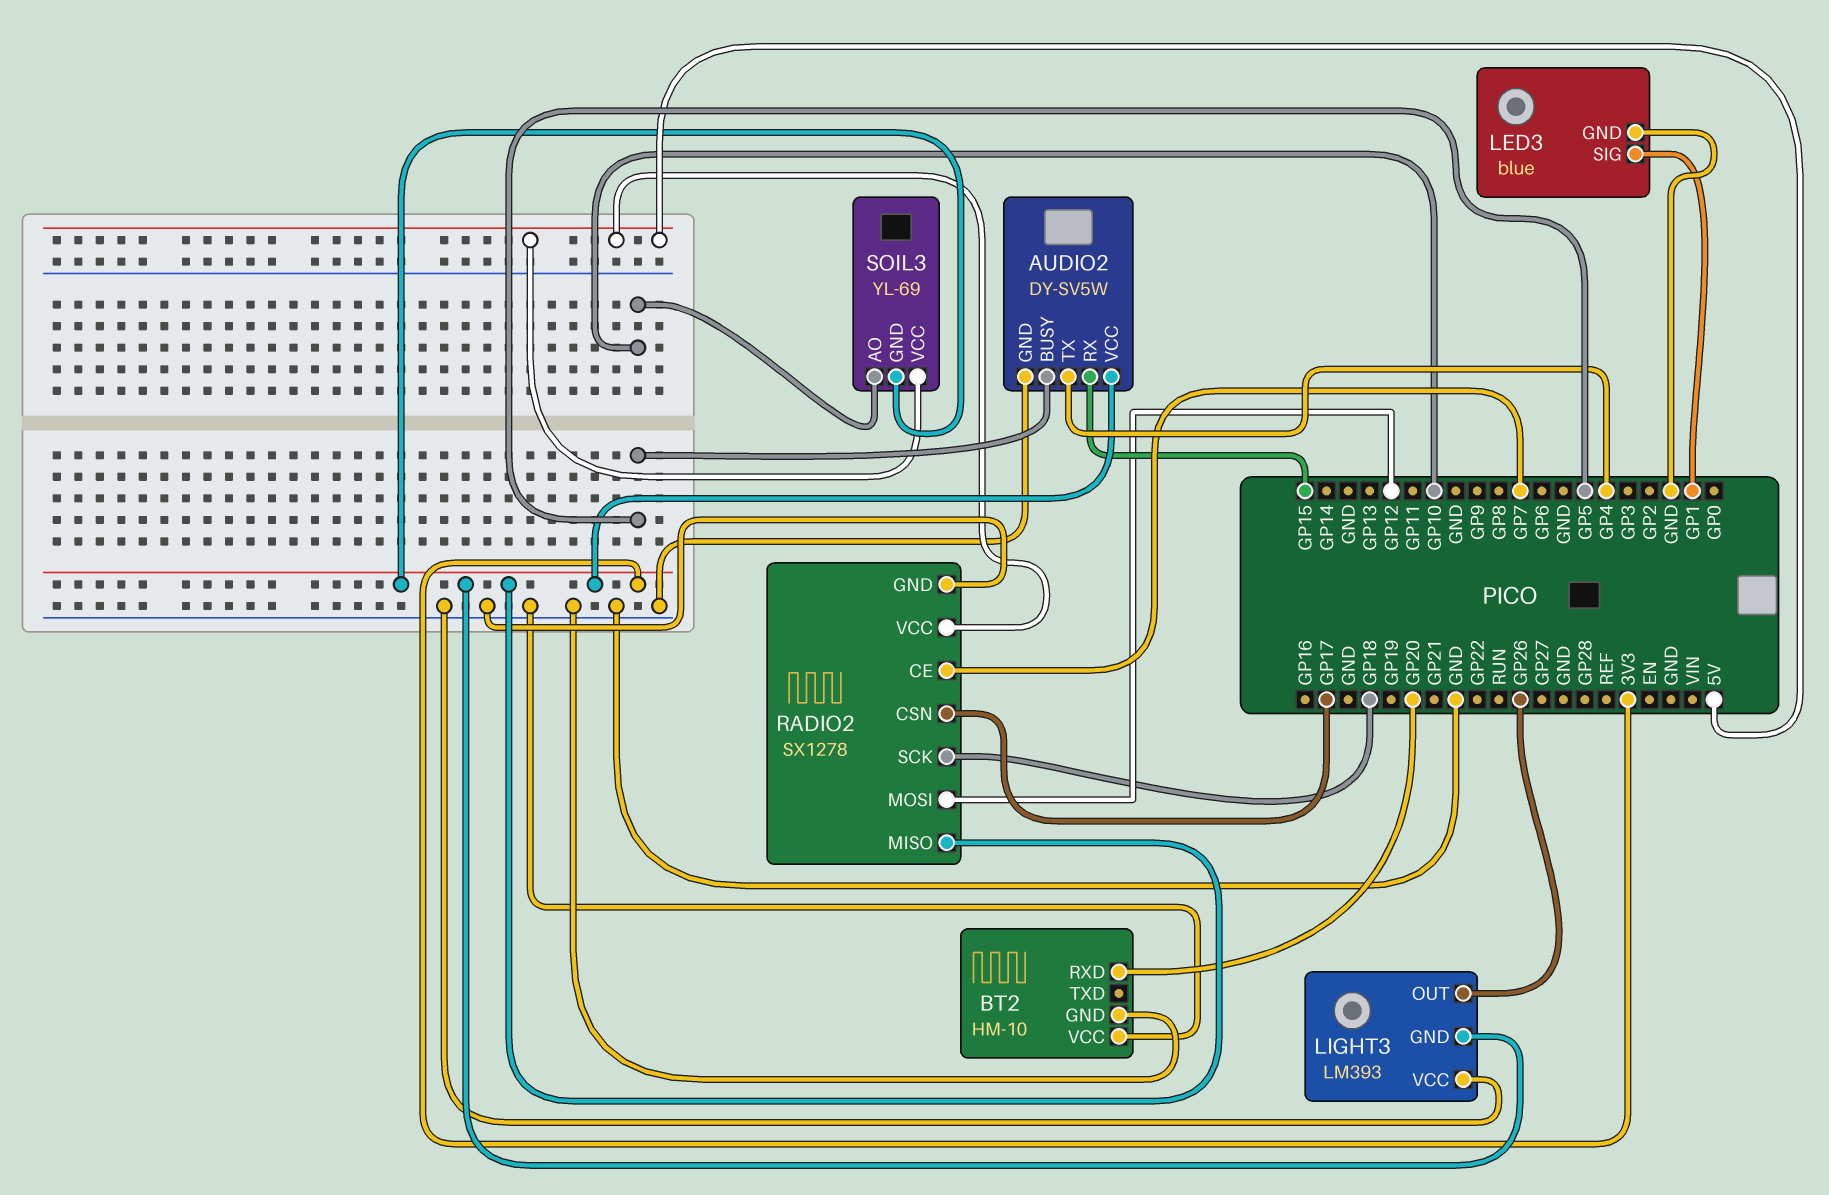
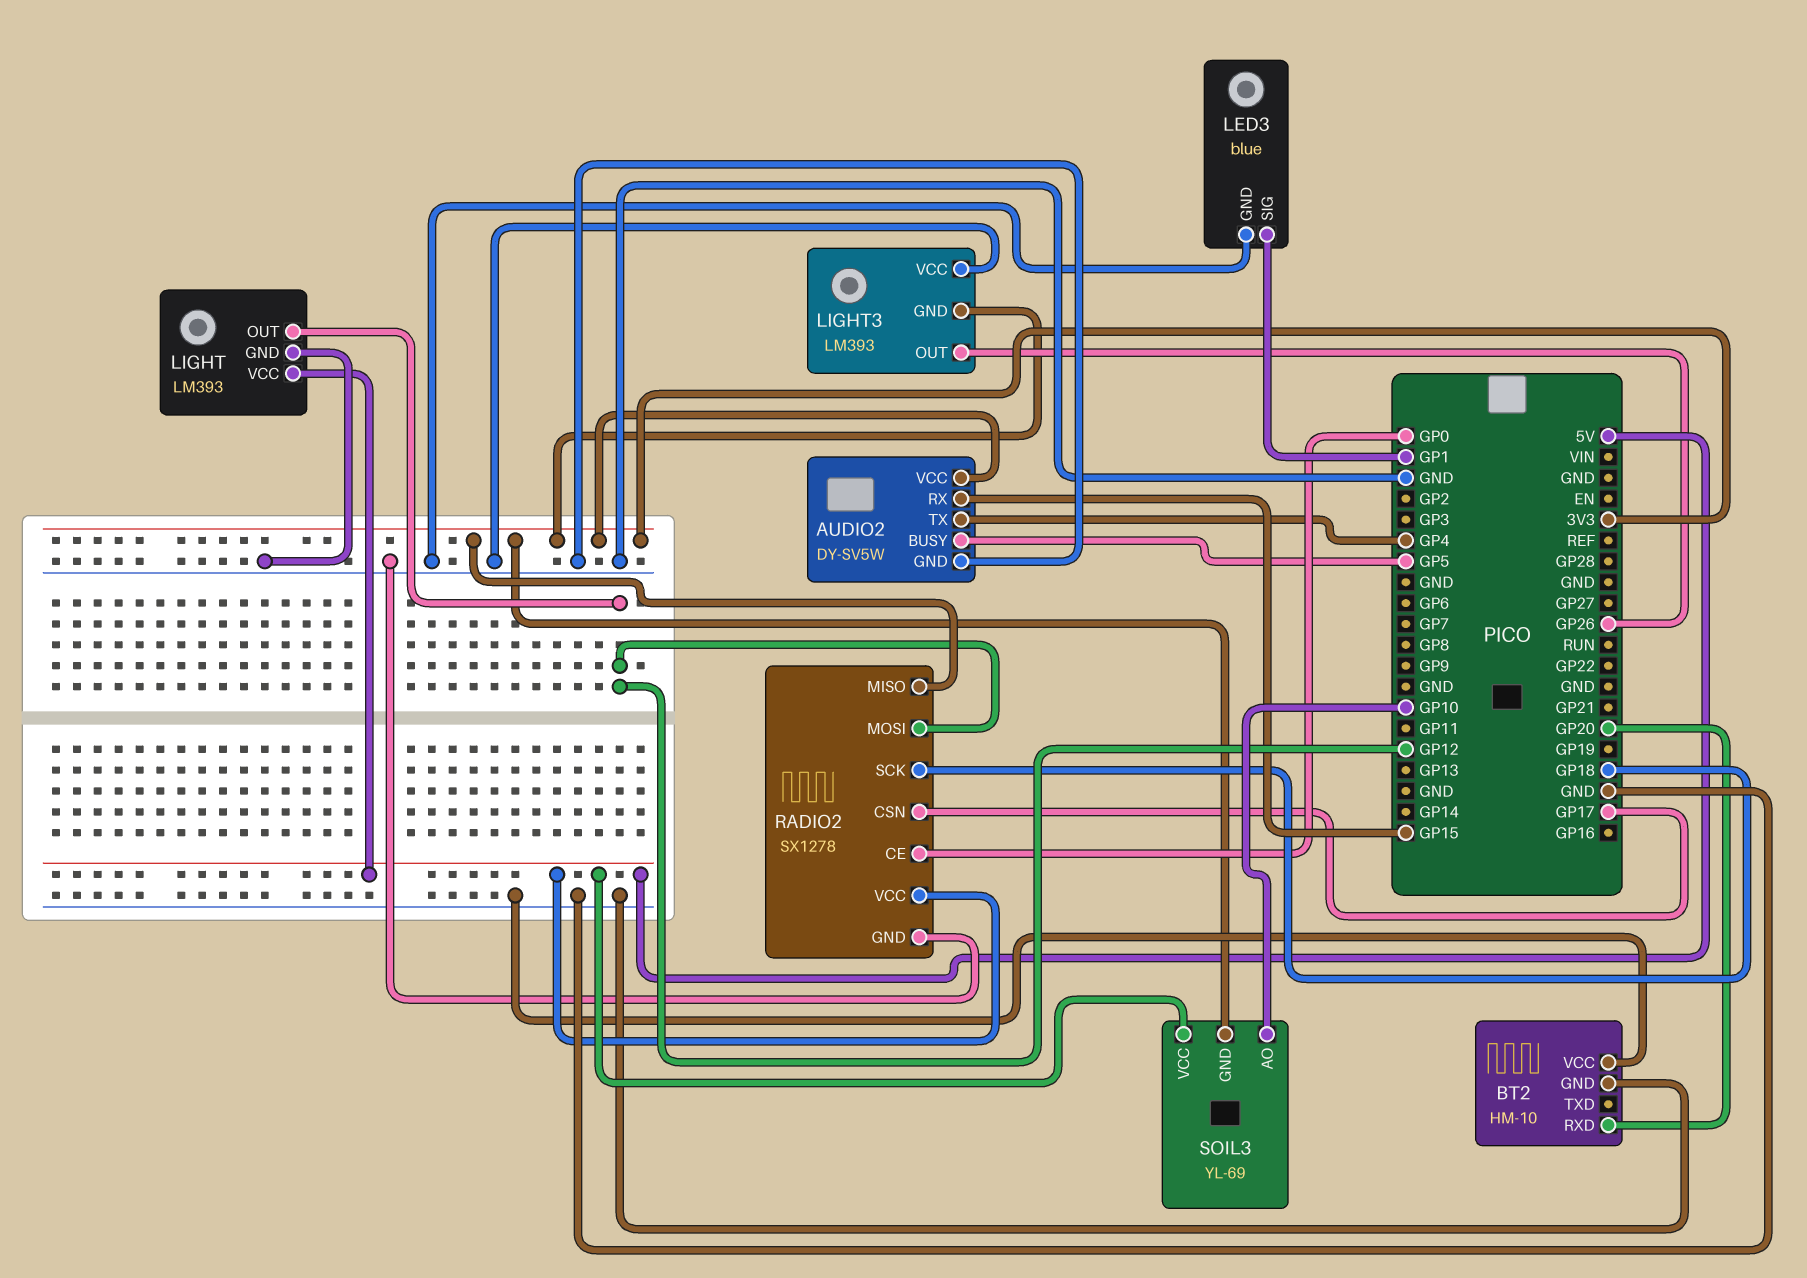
LIGHT: none -> LM393
LIGHT pin GND: none -> GND
LIGHT pin OUT: none -> GP12
LIGHT pin VCC: none -> 5V
RADIO2 pin CE: GP7 -> GP0

